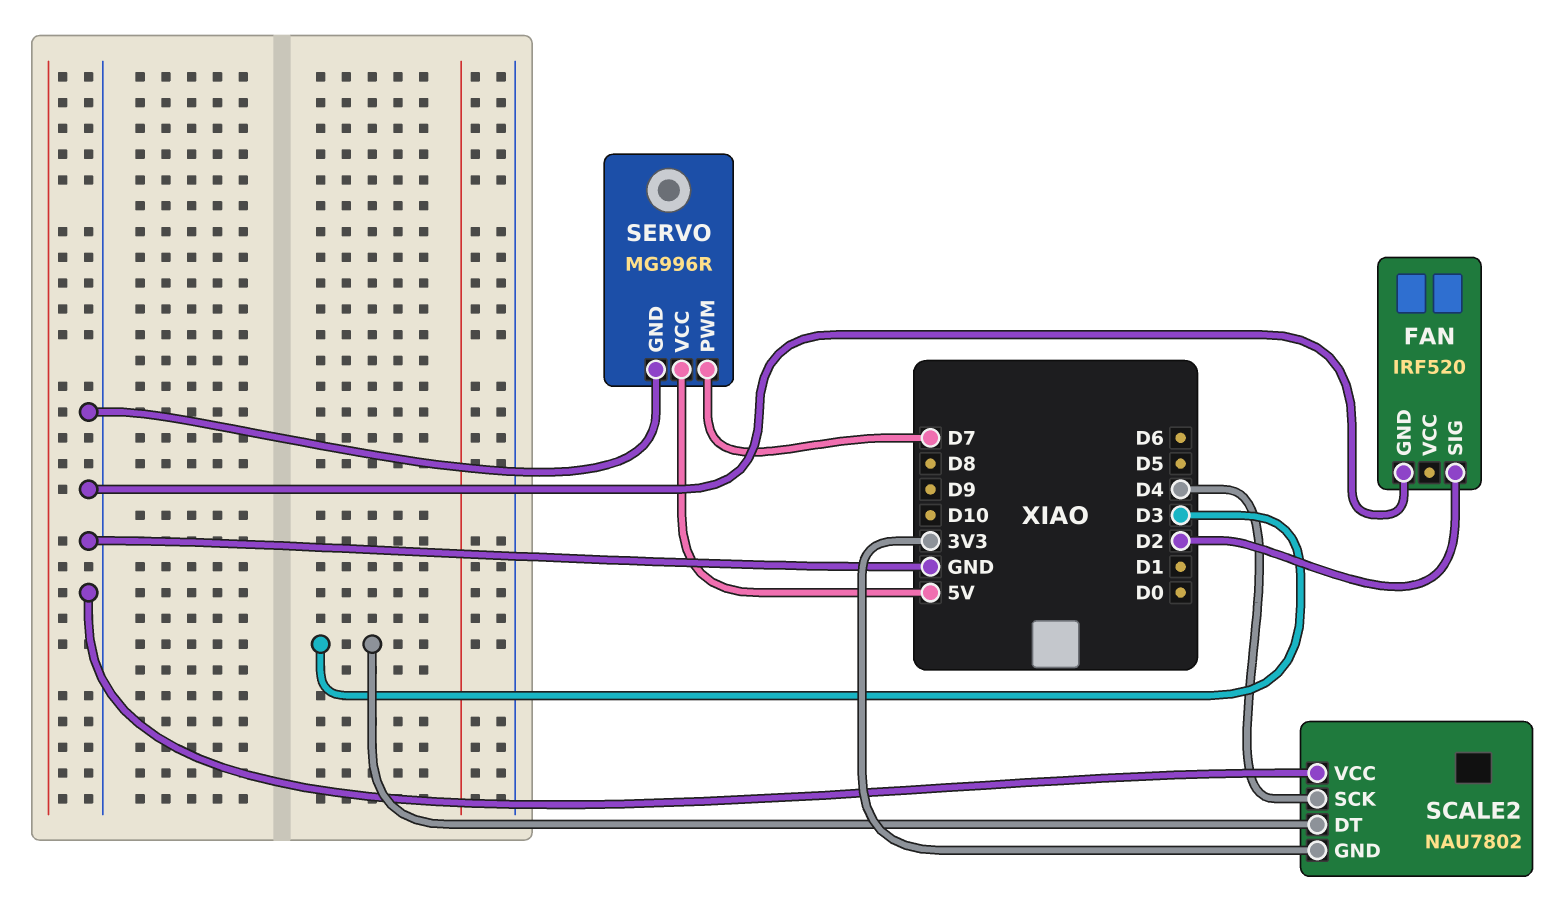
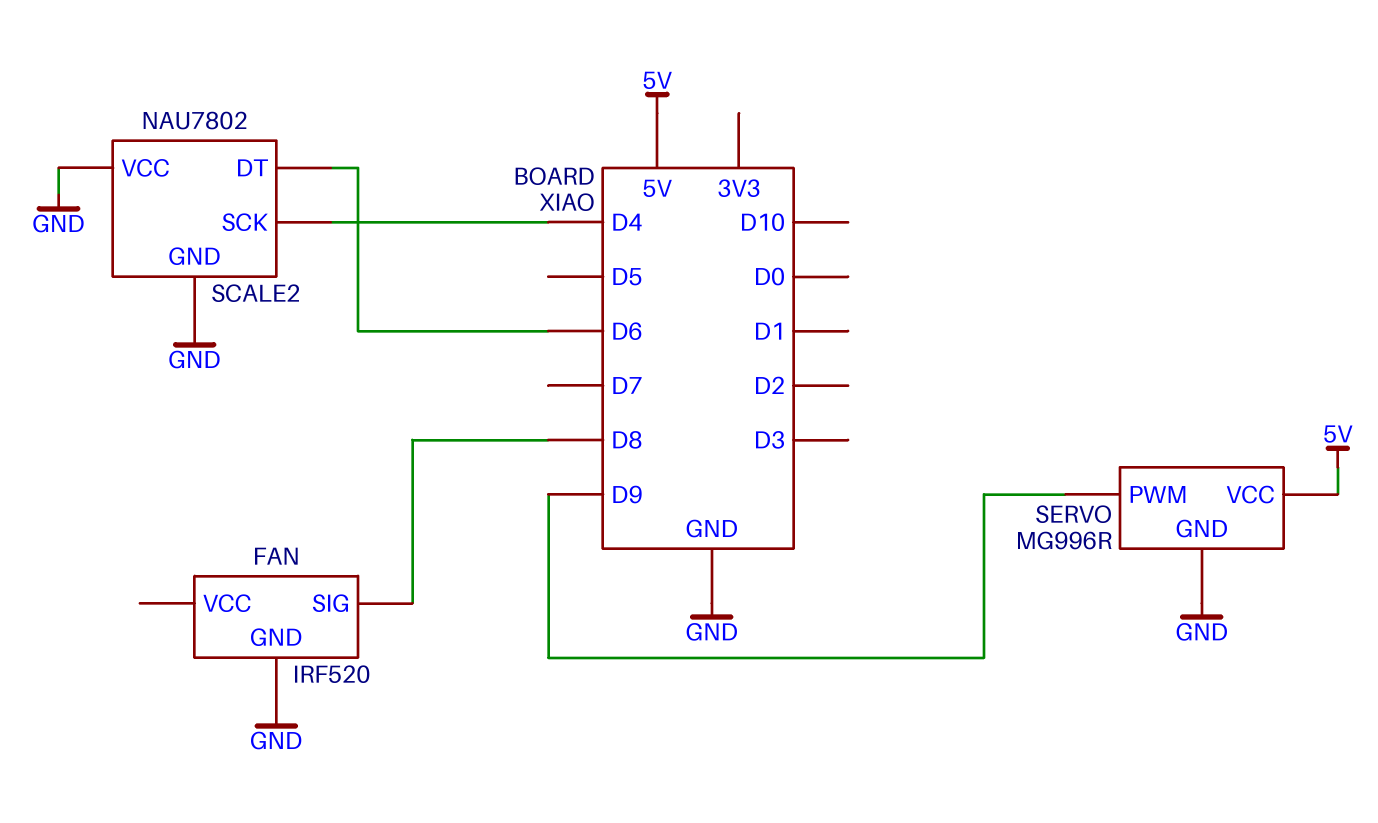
FAN pin SIG: D2 -> D8
SCALE2 pin DT: D3 -> D6
SCALE2 pin GND: 3V3 -> GND
SERVO pin PWM: D7 -> D9

